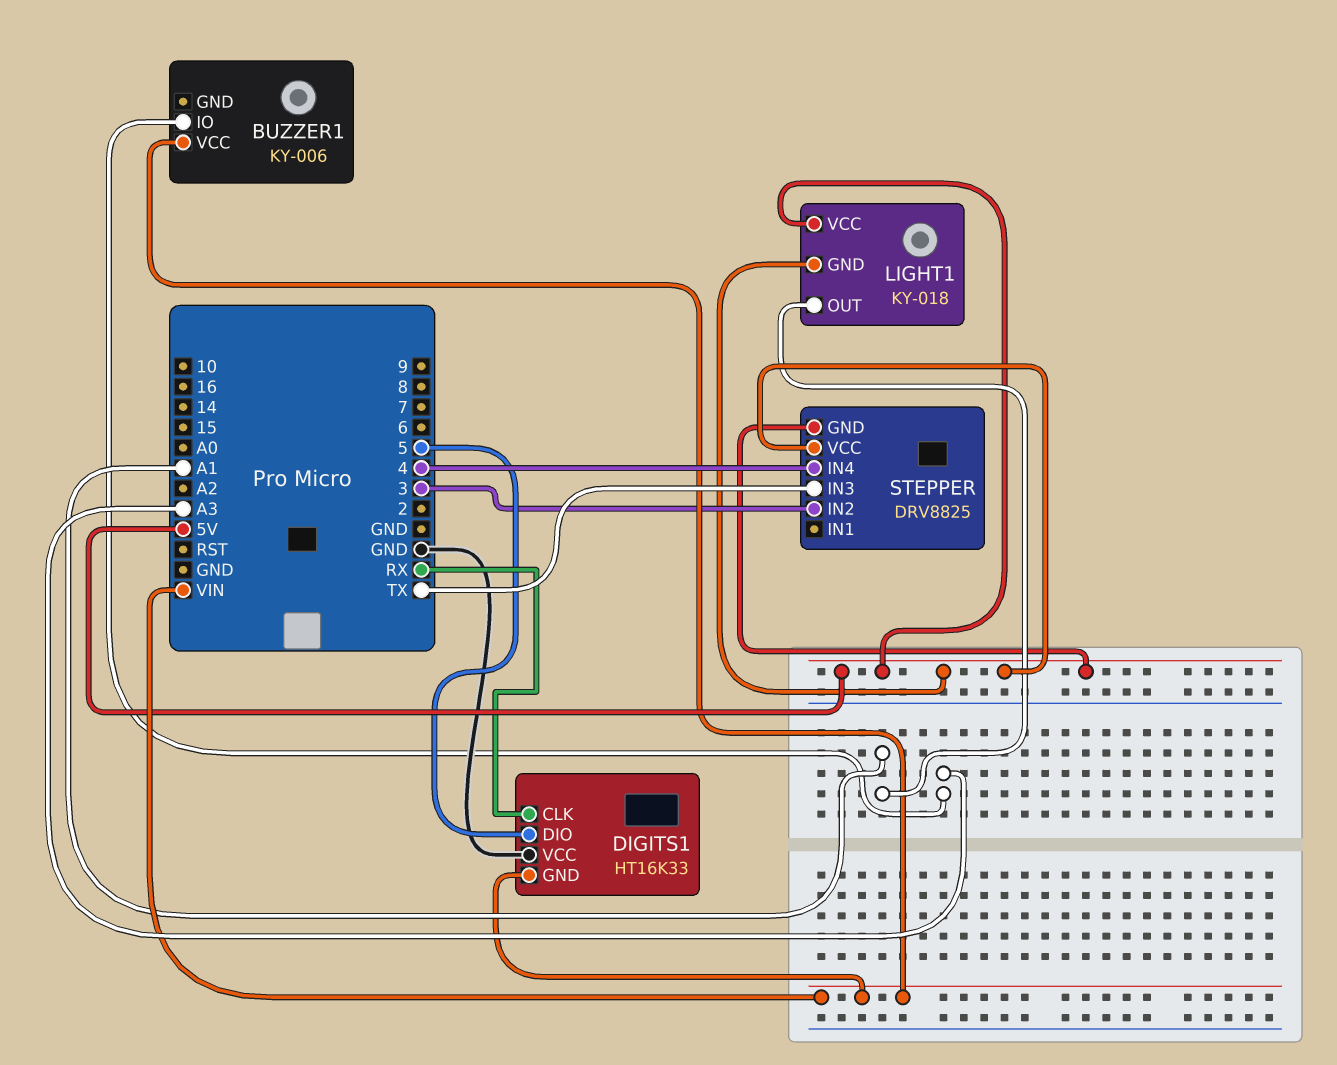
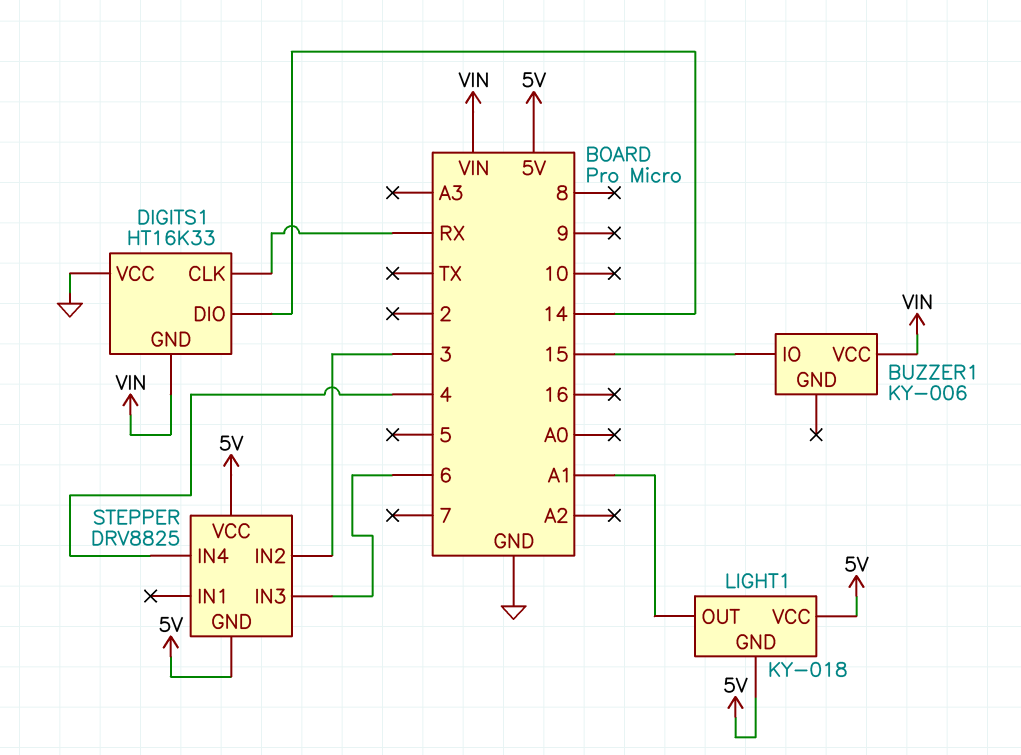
BUZZER1 pin IO: A3 -> 15
DIGITS1 pin DIO: 5 -> 14
STEPPER pin IN3: TX -> 6

